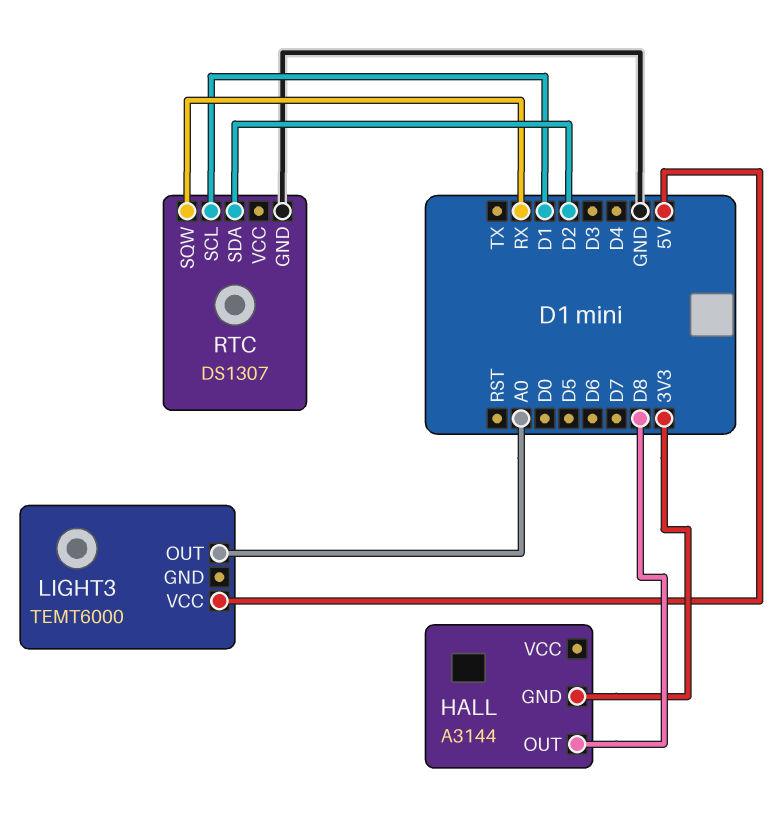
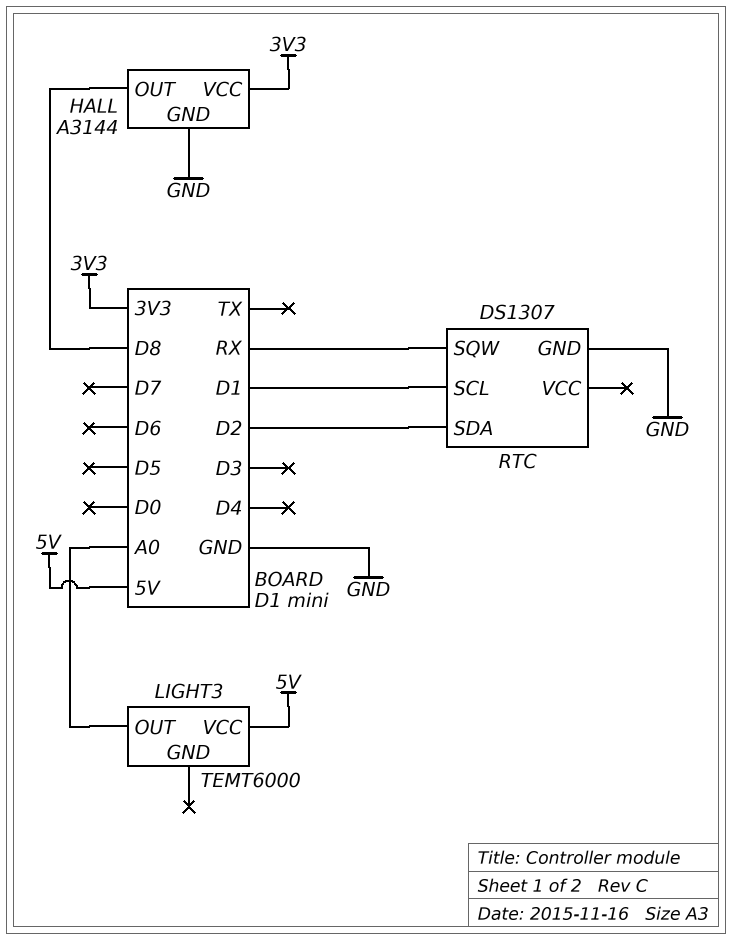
HALL pin GND: 3V3 -> GND
HALL pin VCC: none -> 3V3

